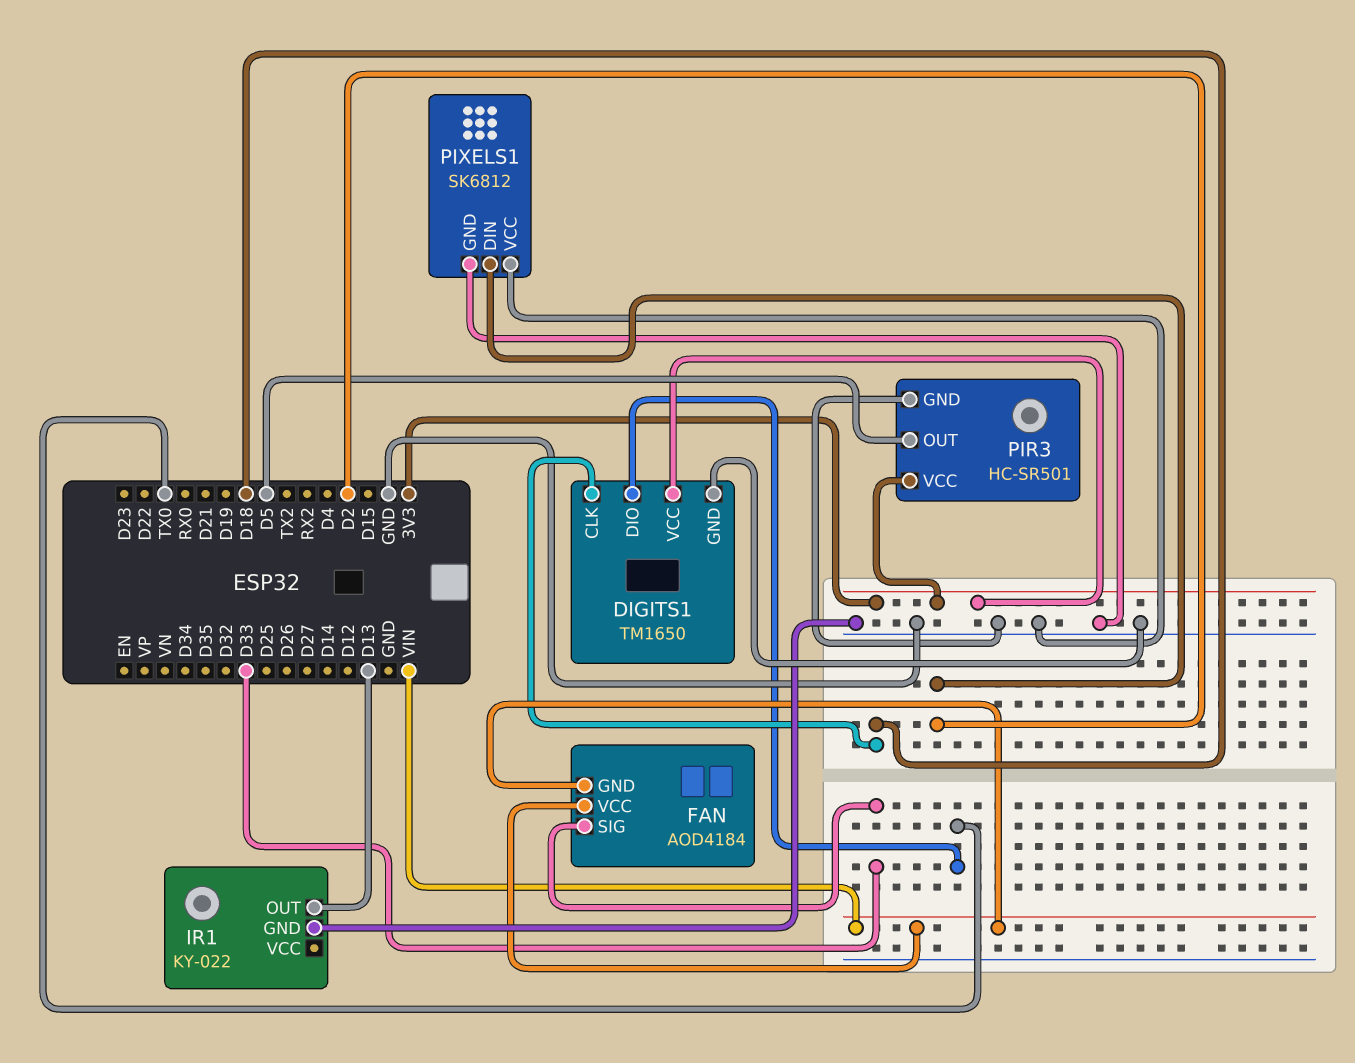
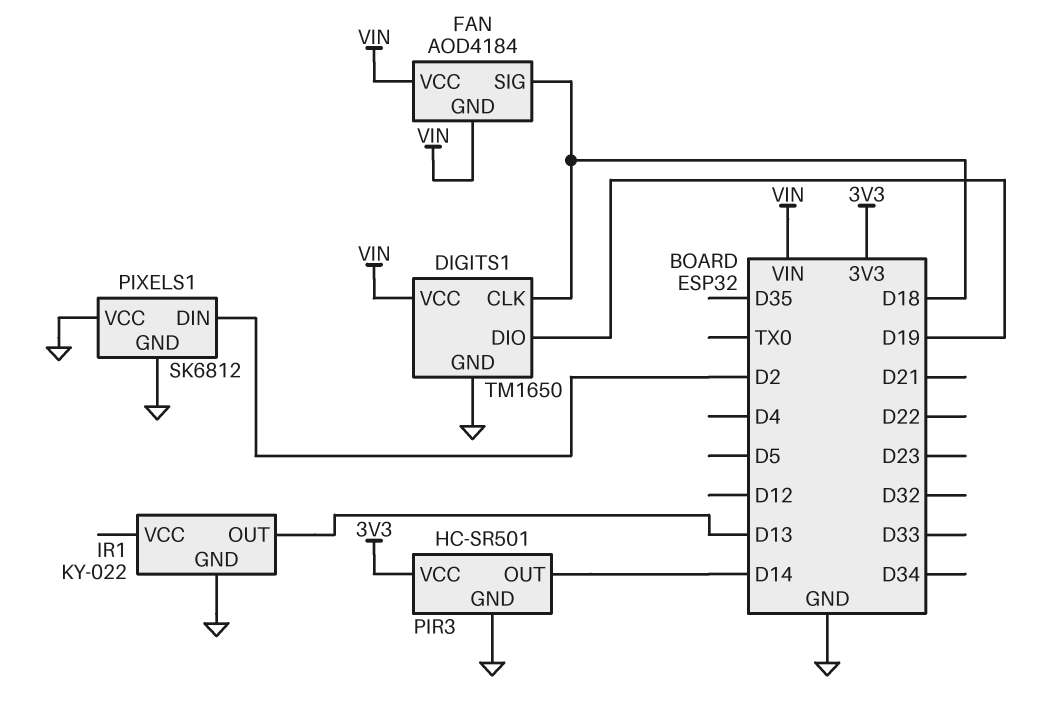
DIGITS1 pin DIO: TX0 -> D19
DIGITS1 pin VCC: 3V3 -> VIN
FAN pin SIG: D33 -> D18
PIR3 pin OUT: D5 -> D14

